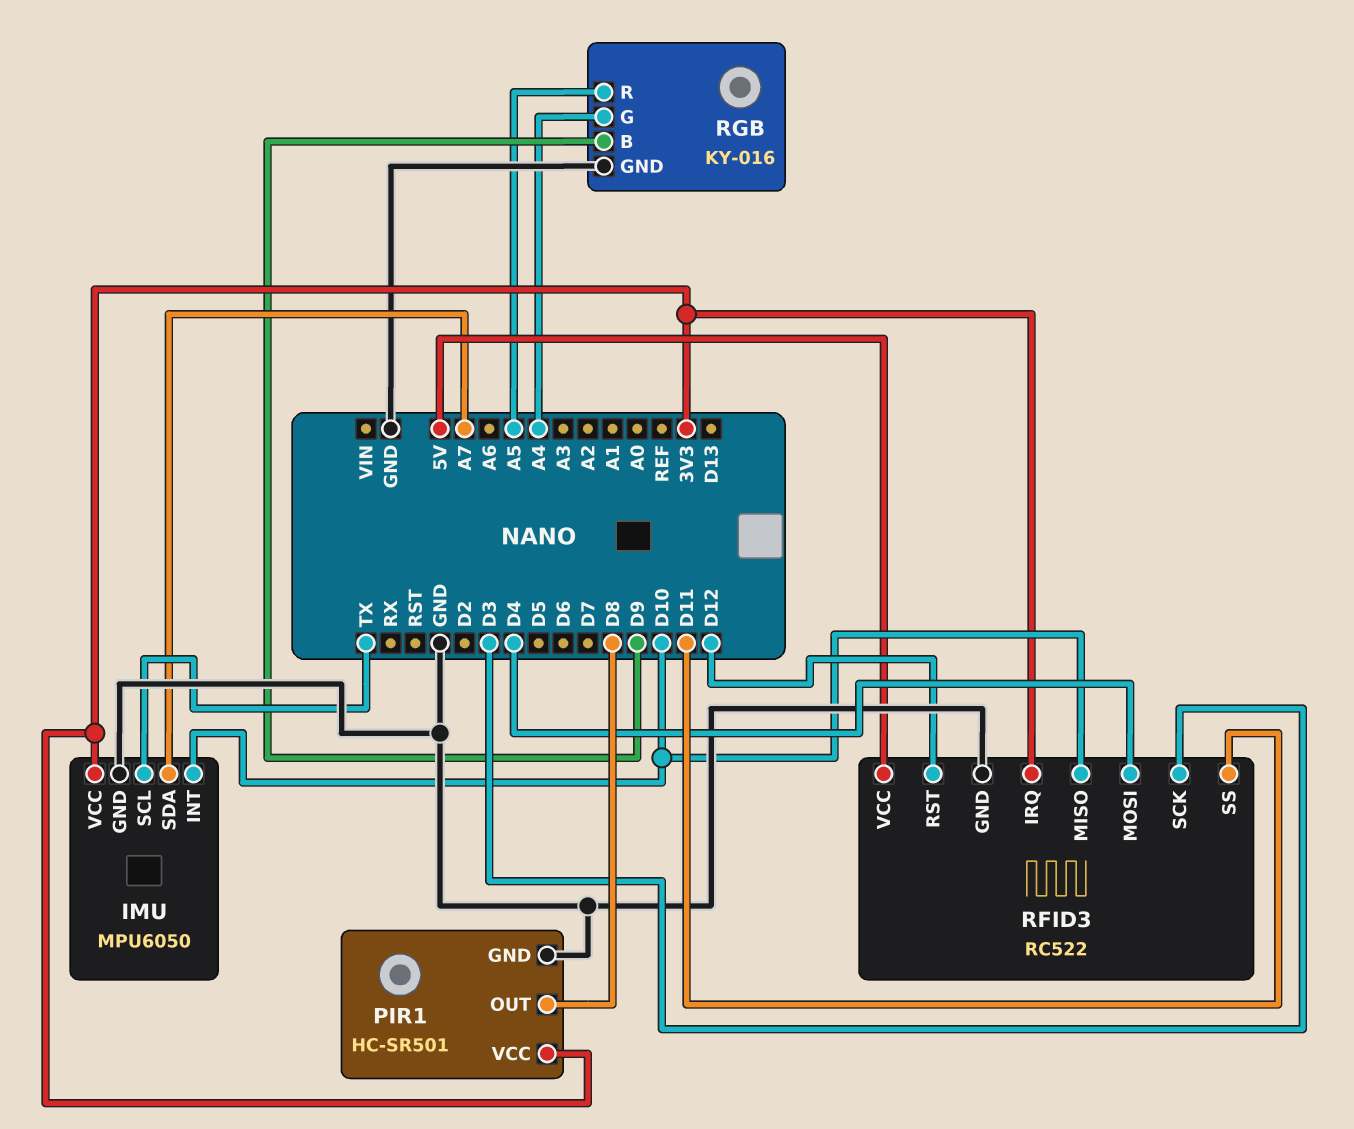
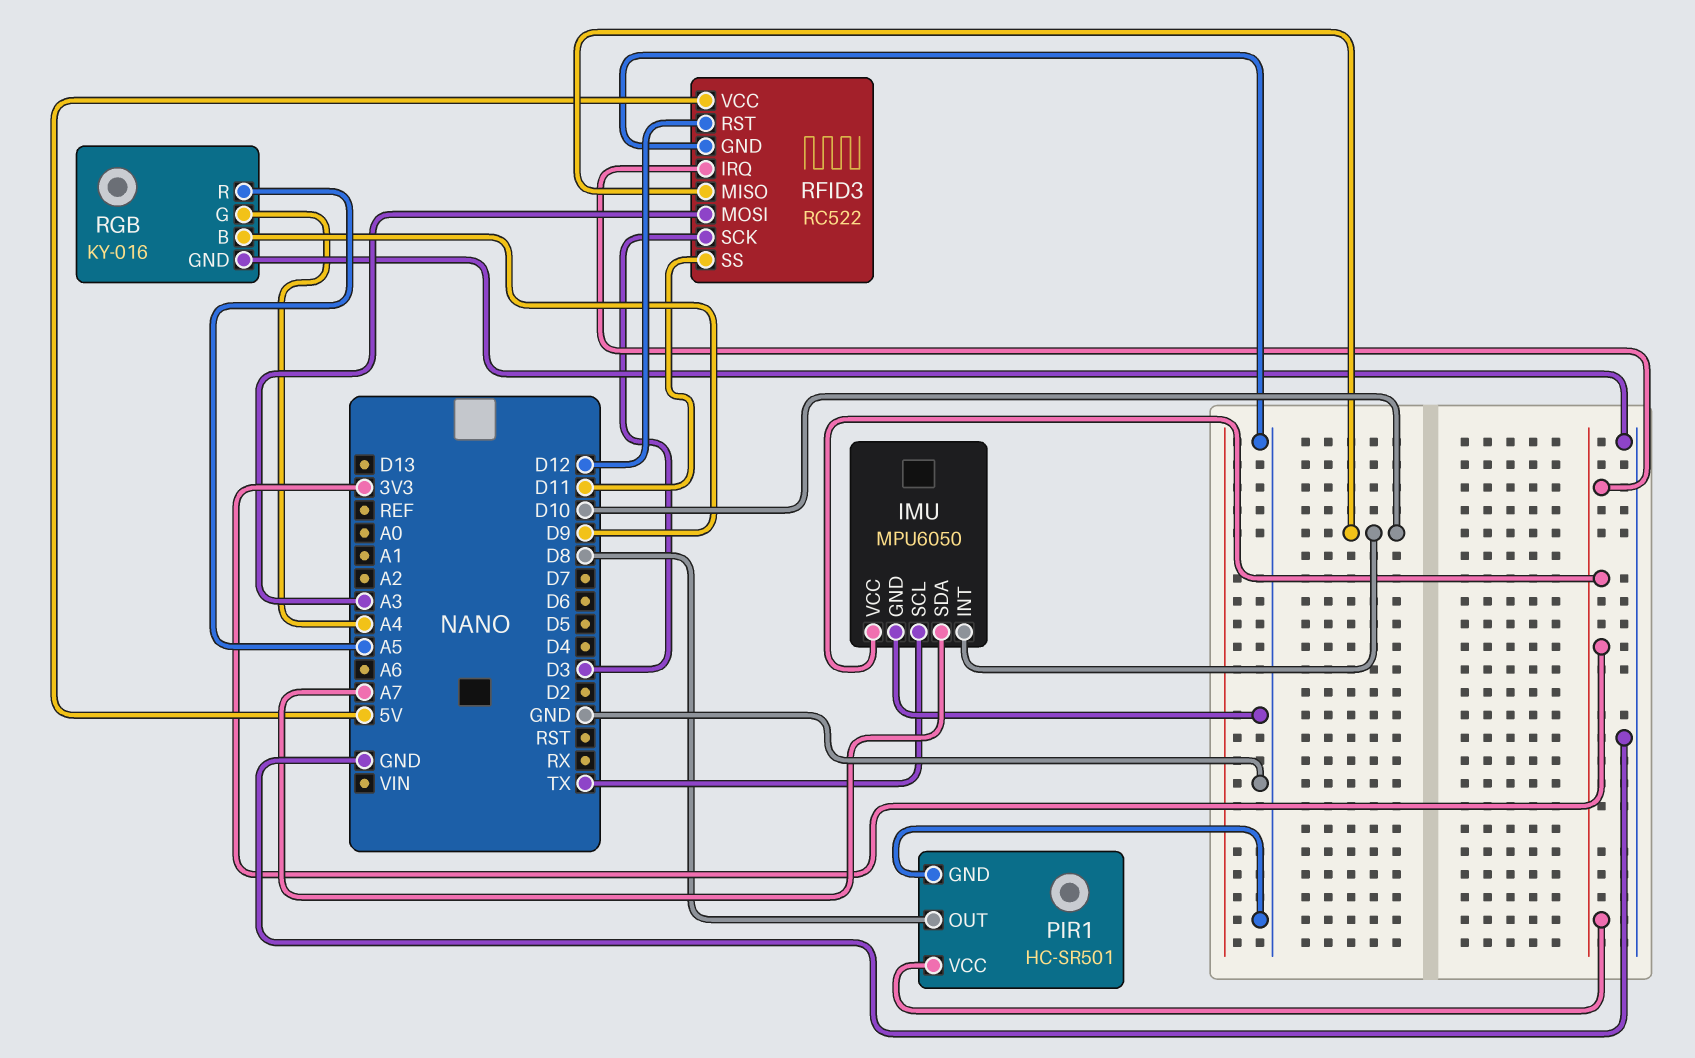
RFID3 pin MOSI: D4 -> A3

